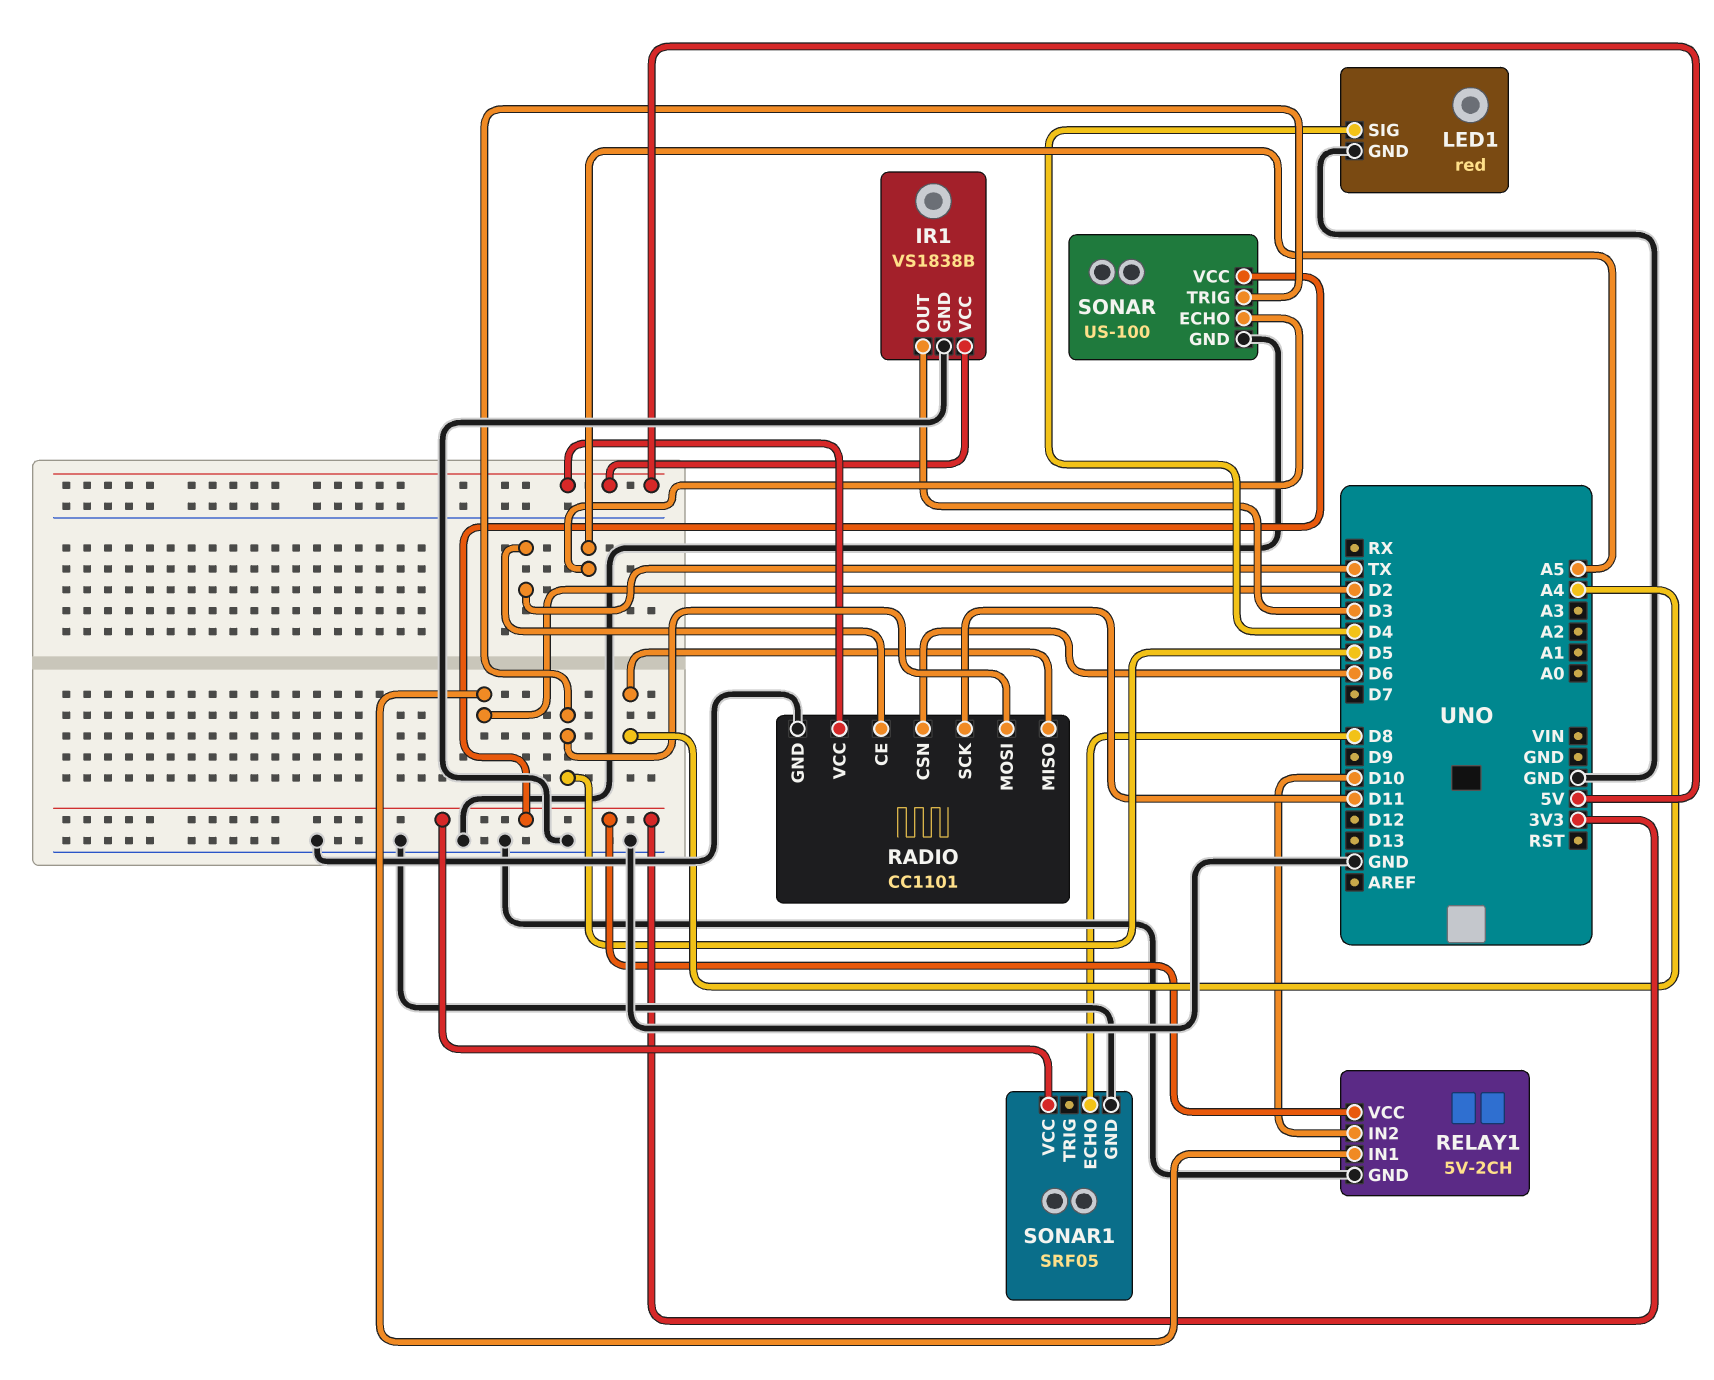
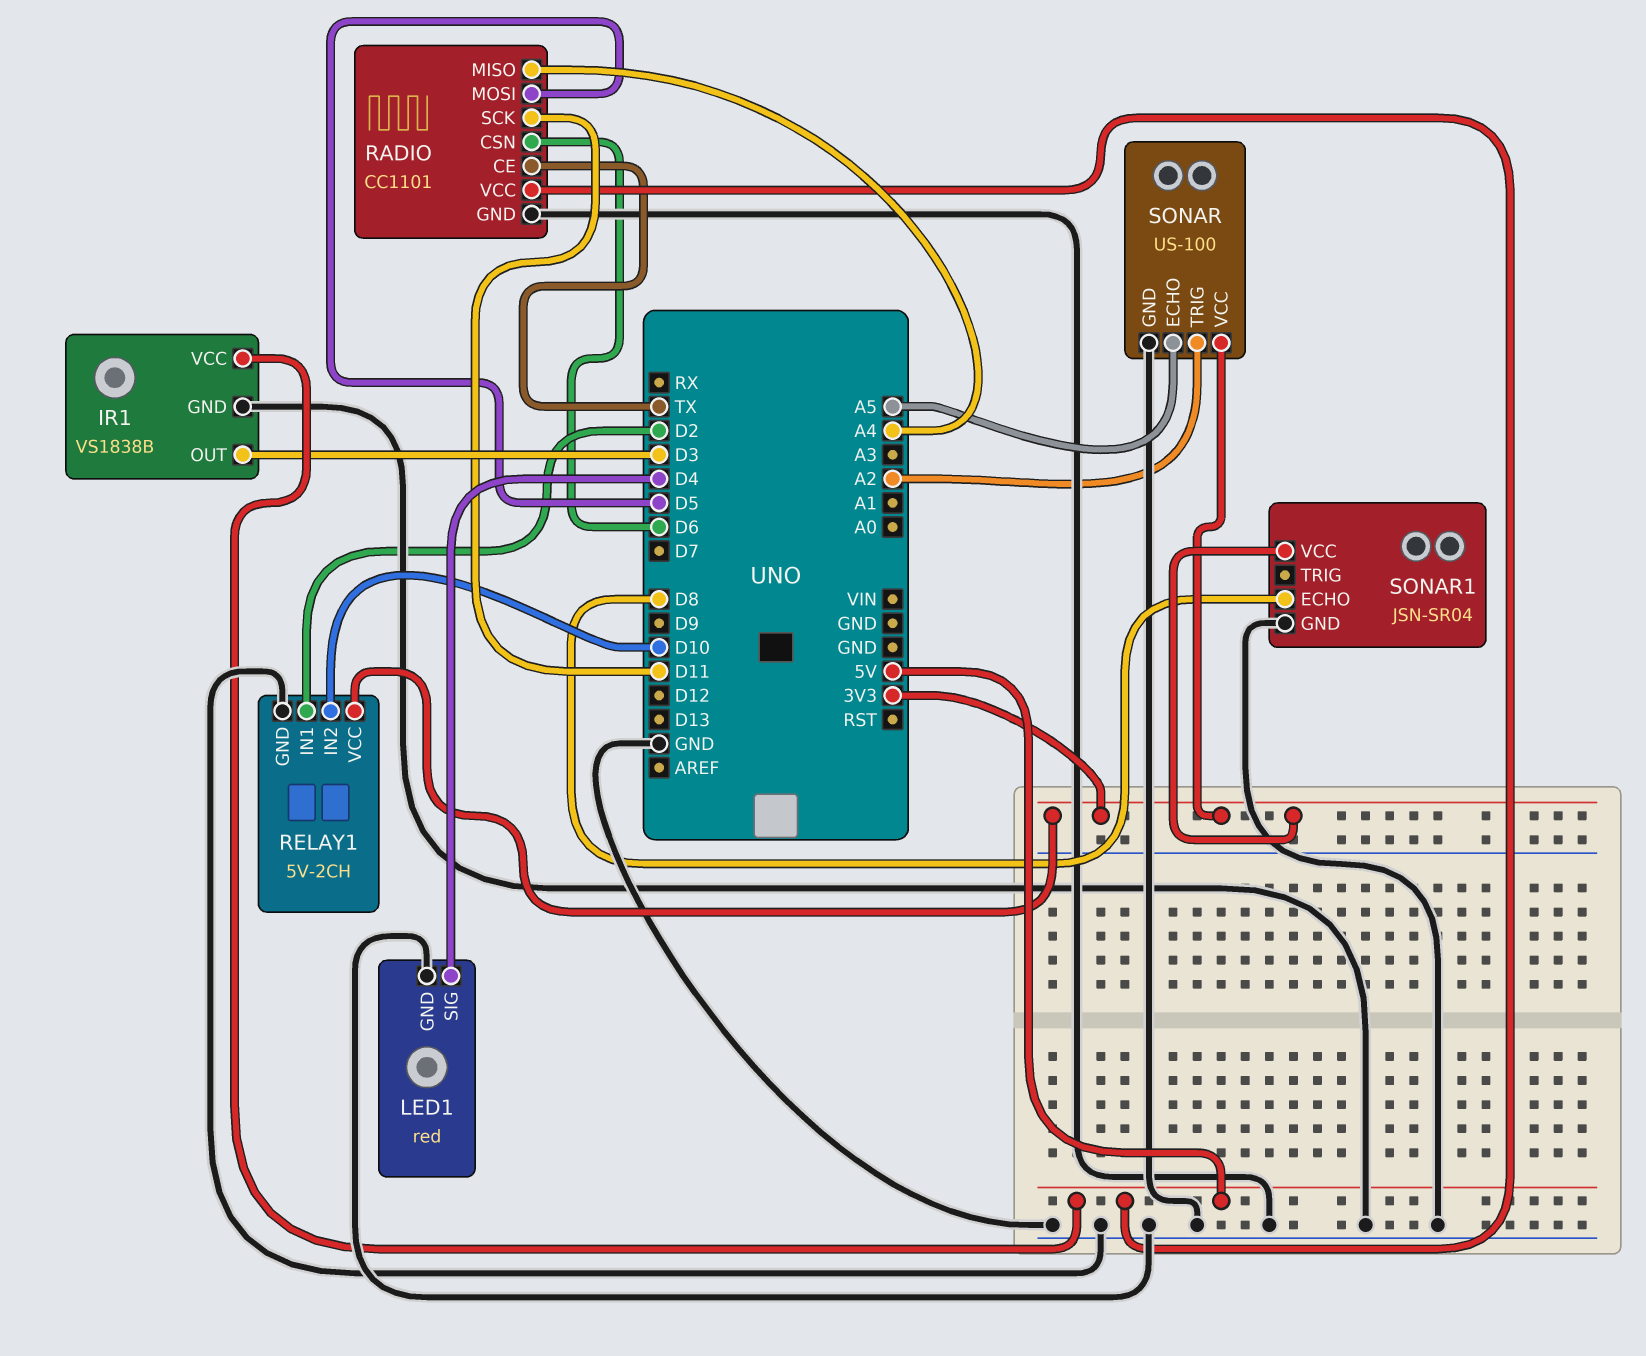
SONAR pin TRIG: D5 -> A2
SONAR1: SRF05 -> JSN-SR04

